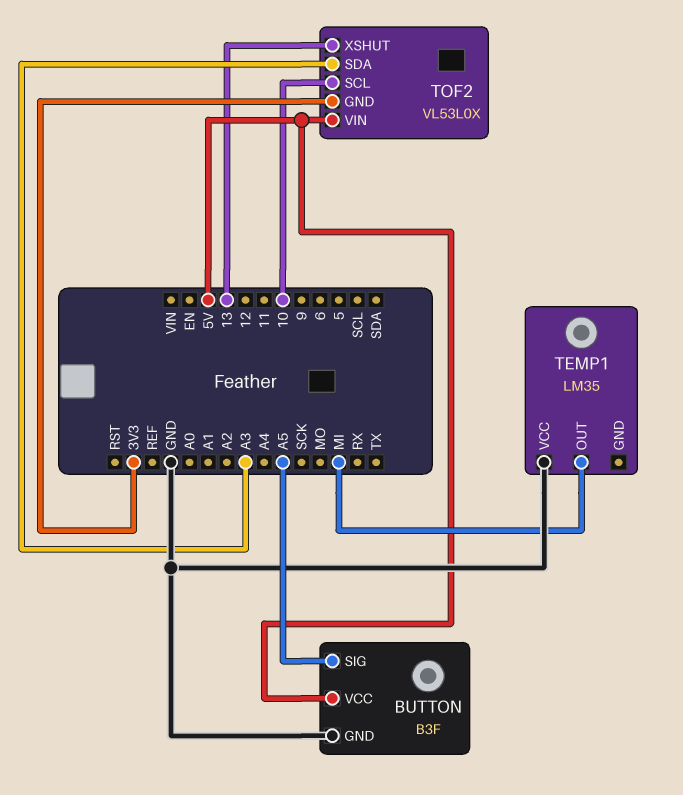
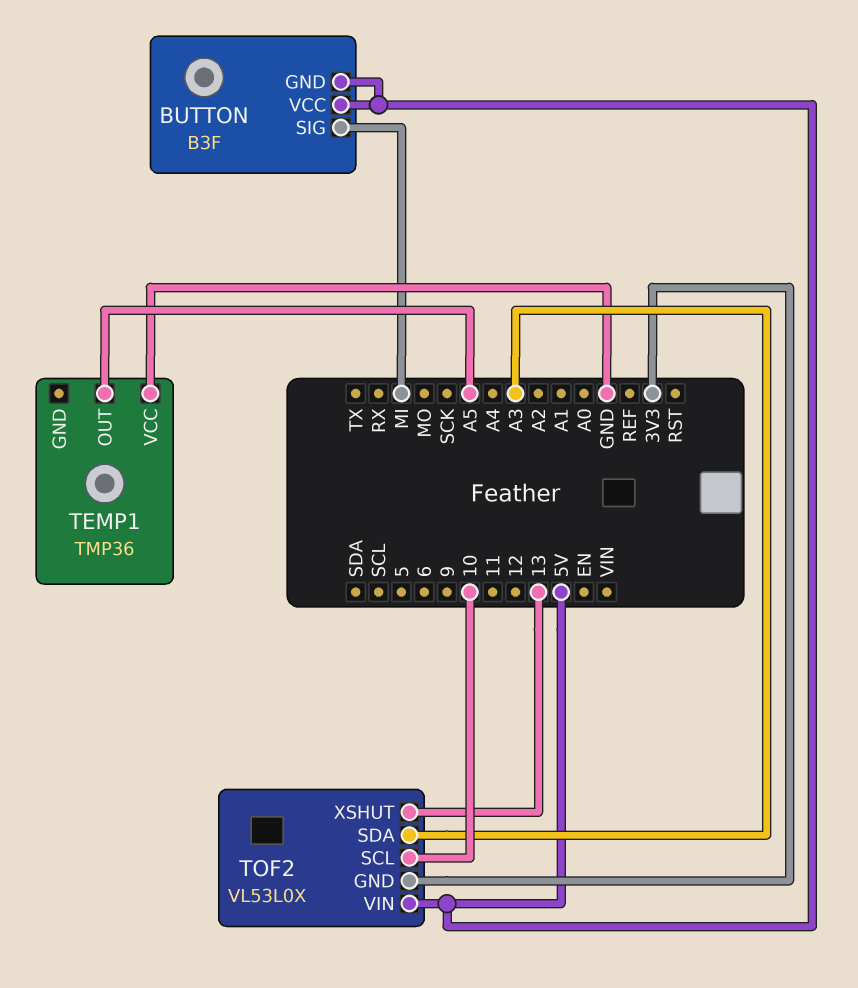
BUTTON pin GND: GND -> 5V
BUTTON pin SIG: A5 -> MI
TEMP1: LM35 -> TMP36
TEMP1 pin OUT: MI -> A5

